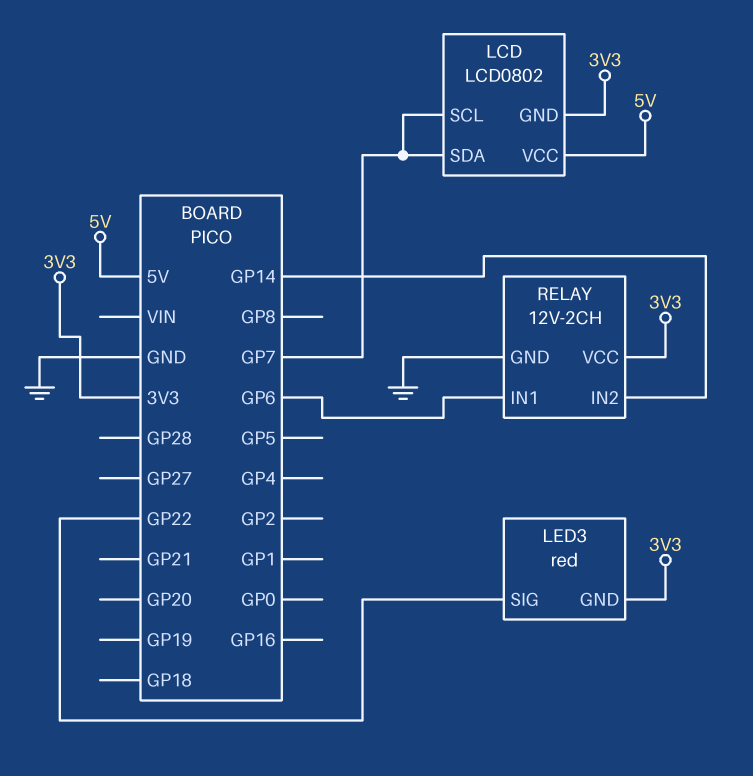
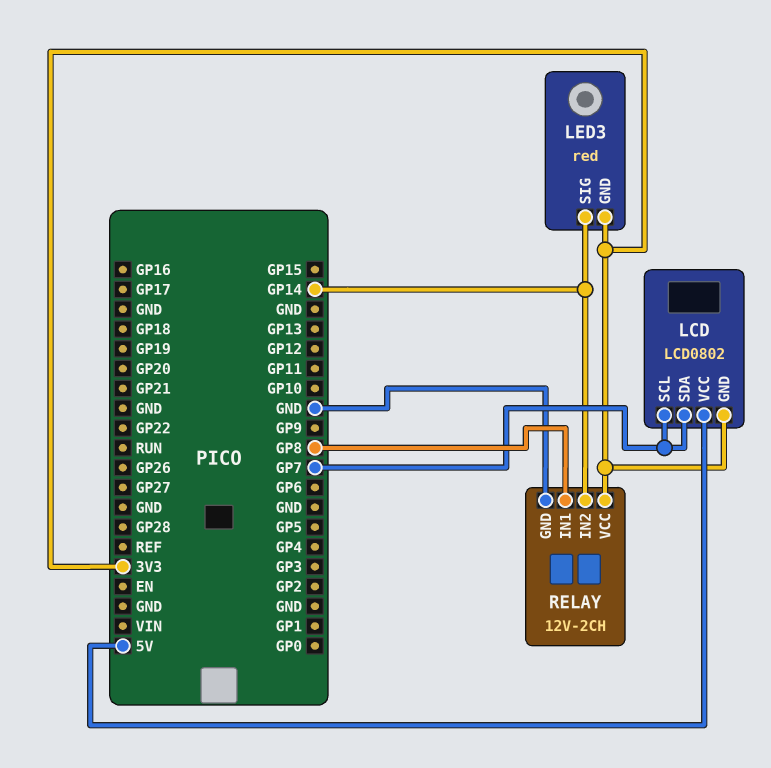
LED3 pin SIG: GP22 -> GP14
RELAY pin IN1: GP6 -> GP8

